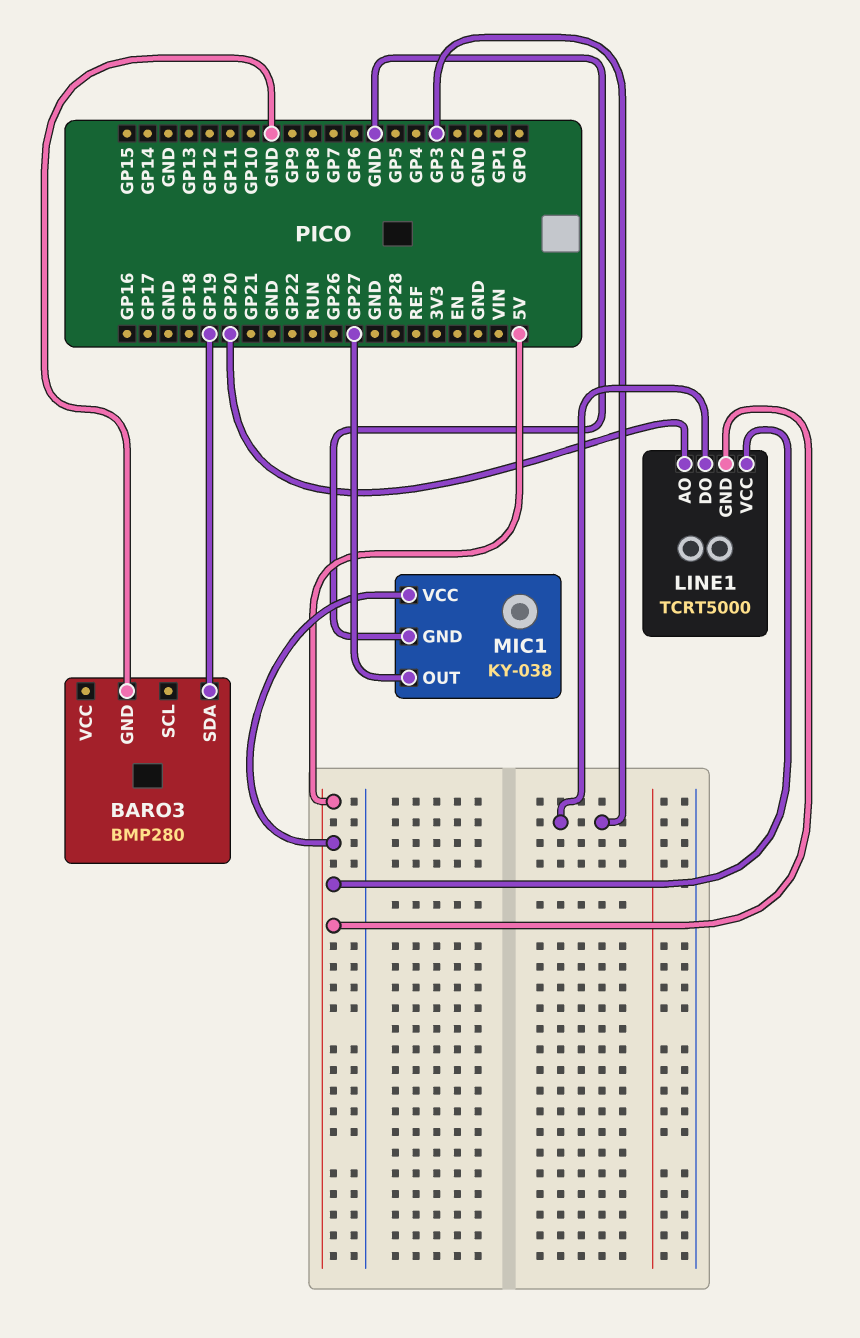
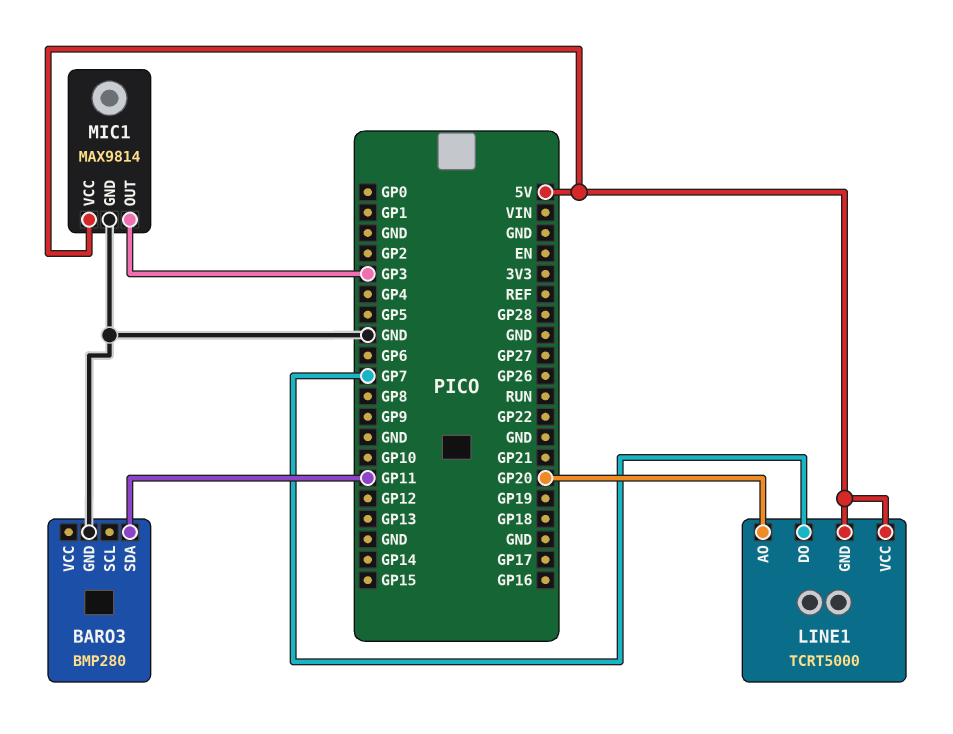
BARO3 pin SDA: GP19 -> GP11
LINE1 pin DO: GP3 -> GP7
MIC1: KY-038 -> MAX9814
MIC1 pin OUT: GP27 -> GP3

